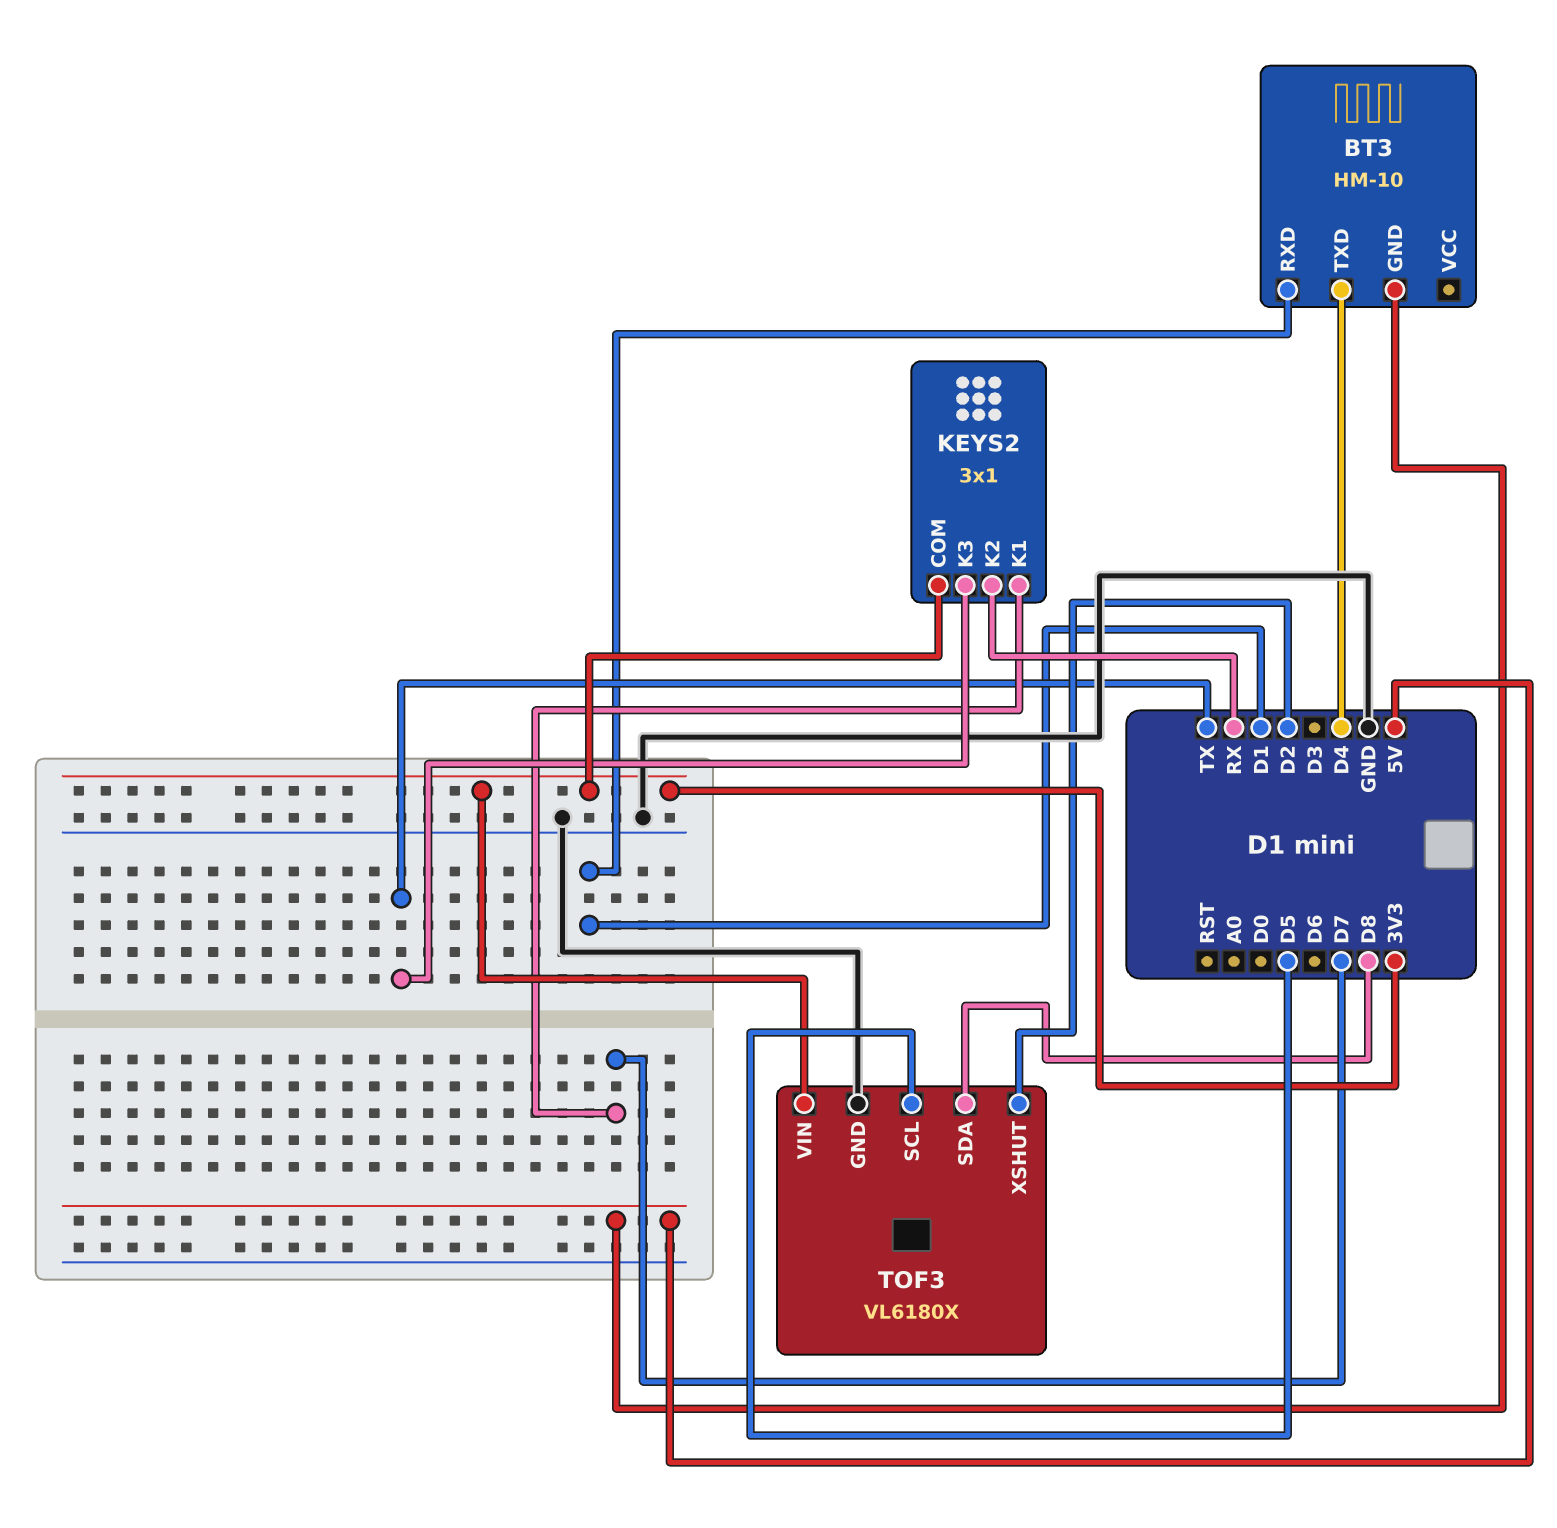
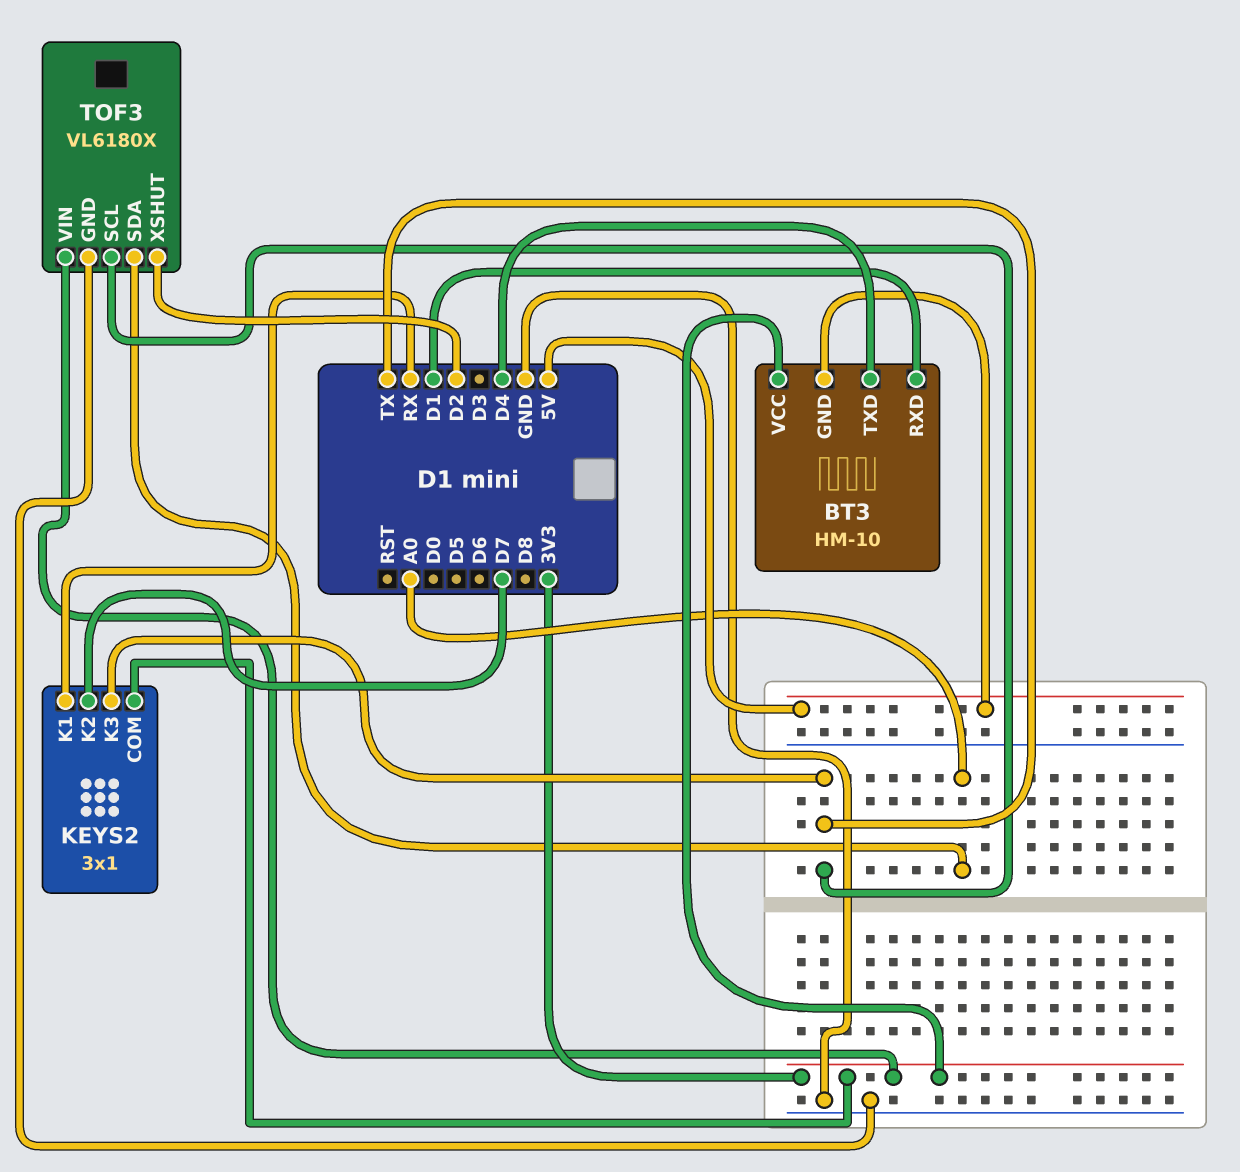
BT3 pin VCC: none -> 3V3
KEYS2 pin K1: D7 -> RX
KEYS2 pin K2: RX -> D7
TOF3 pin SCL: D5 -> TX
TOF3 pin SDA: D8 -> A0

